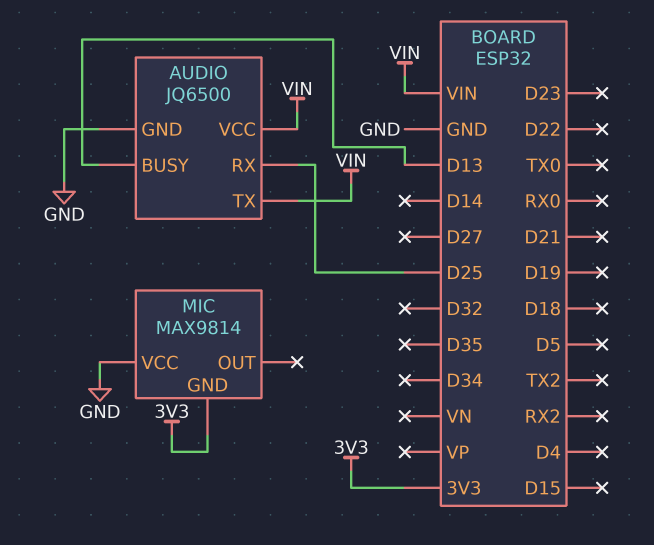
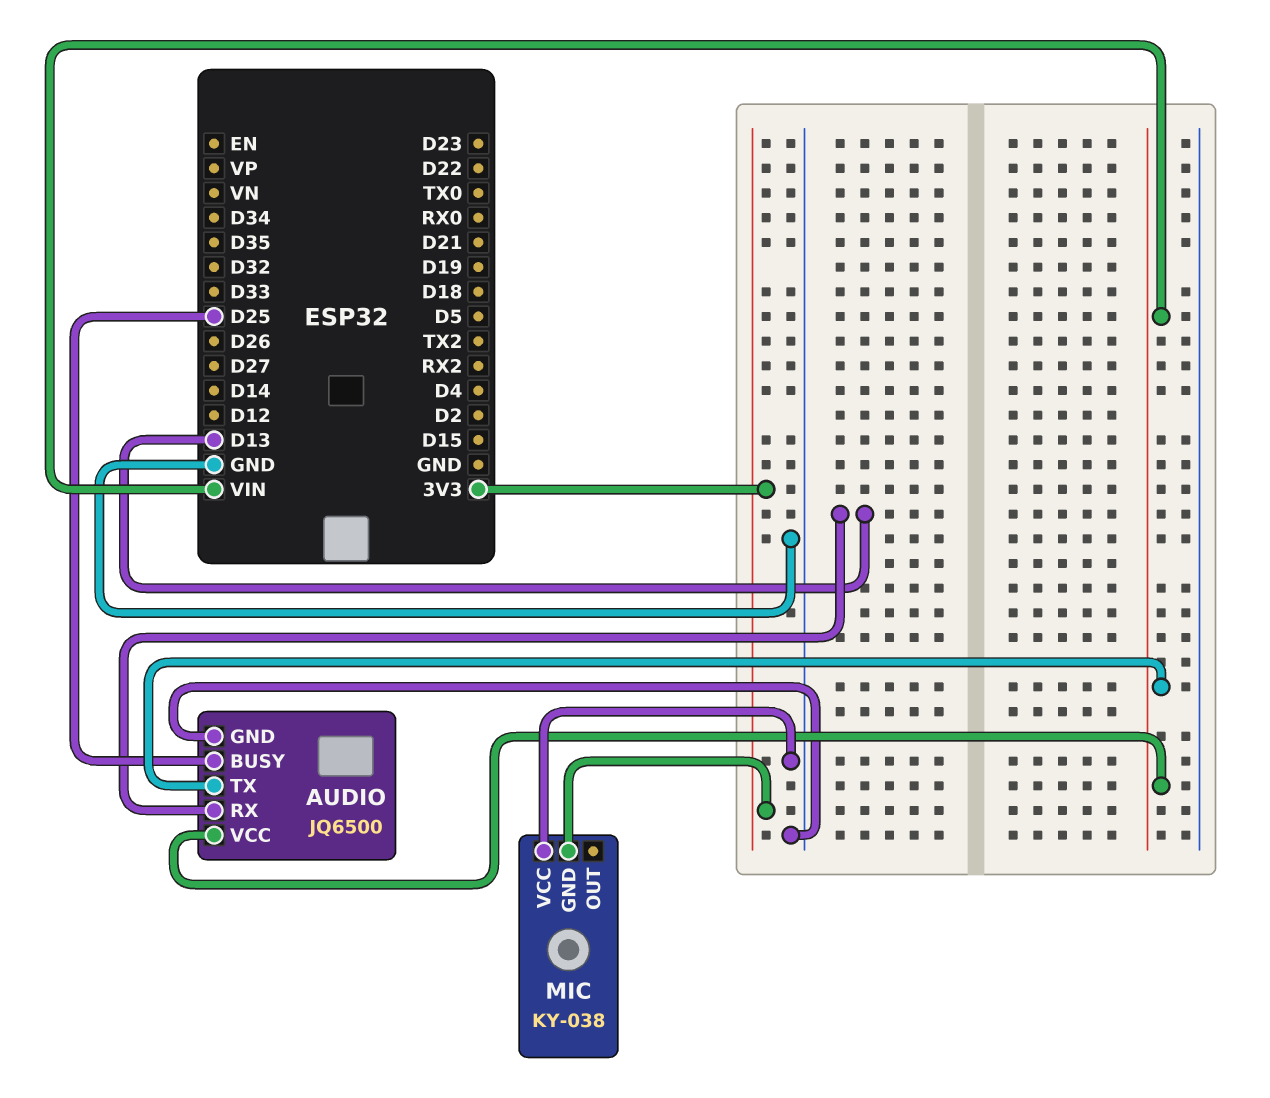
AUDIO pin BUSY: D13 -> D25
AUDIO pin RX: D25 -> D13
MIC: MAX9814 -> KY-038

